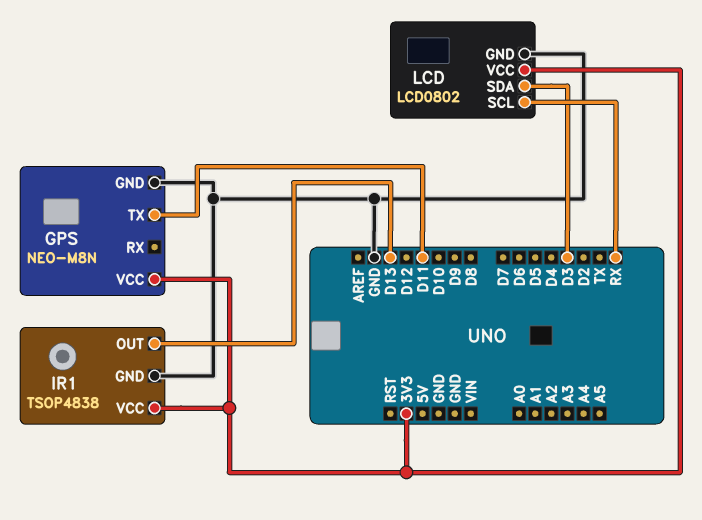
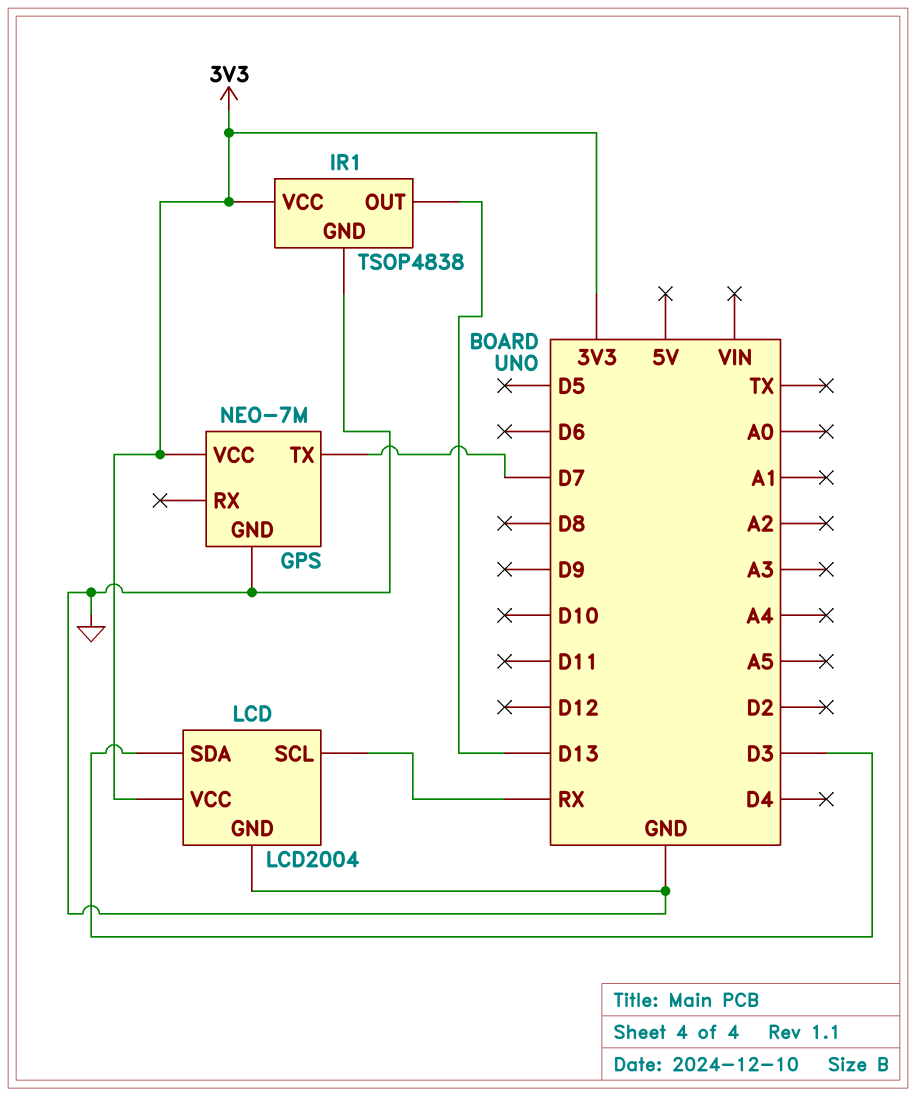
GPS: NEO-M8N -> NEO-7M
GPS pin TX: D11 -> D7
LCD: LCD0802 -> LCD2004

